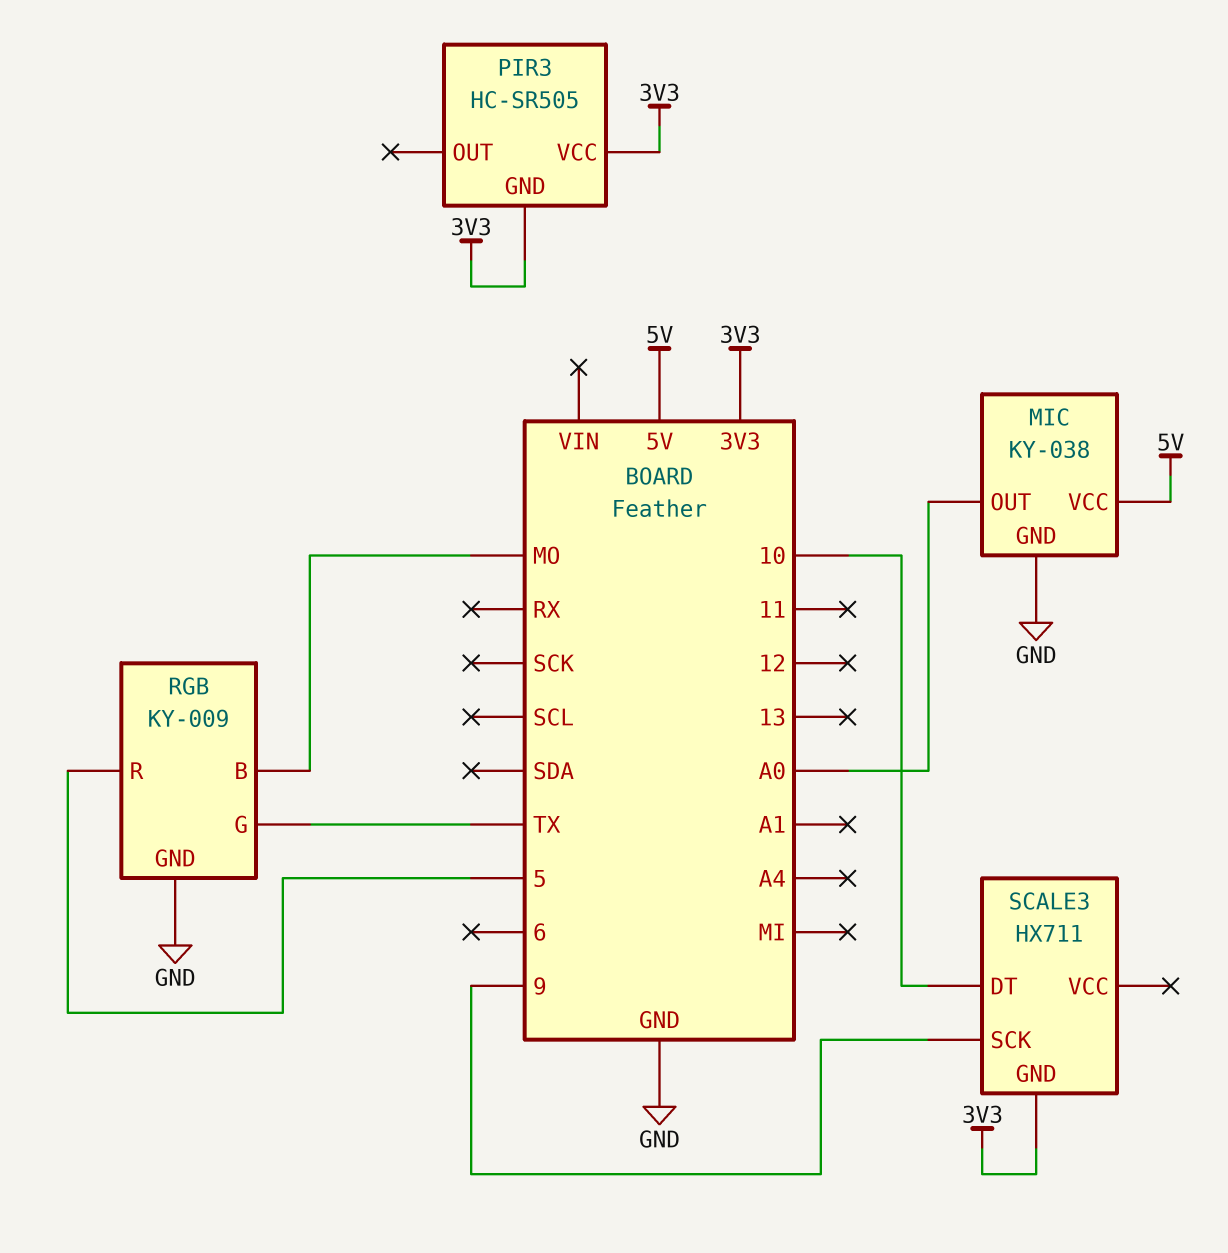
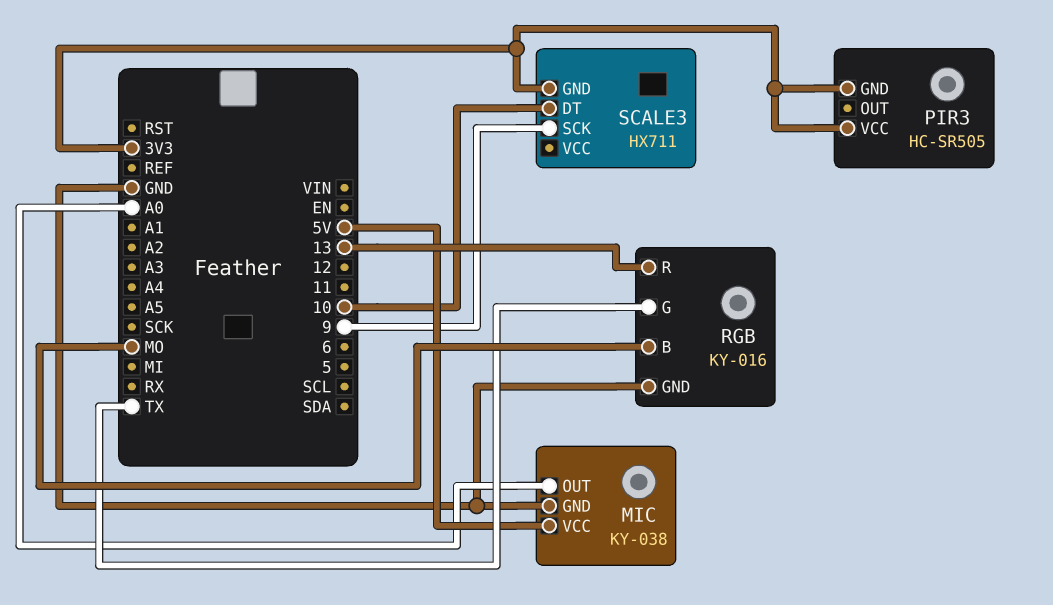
RGB: KY-009 -> KY-016
RGB pin R: 5 -> 13

